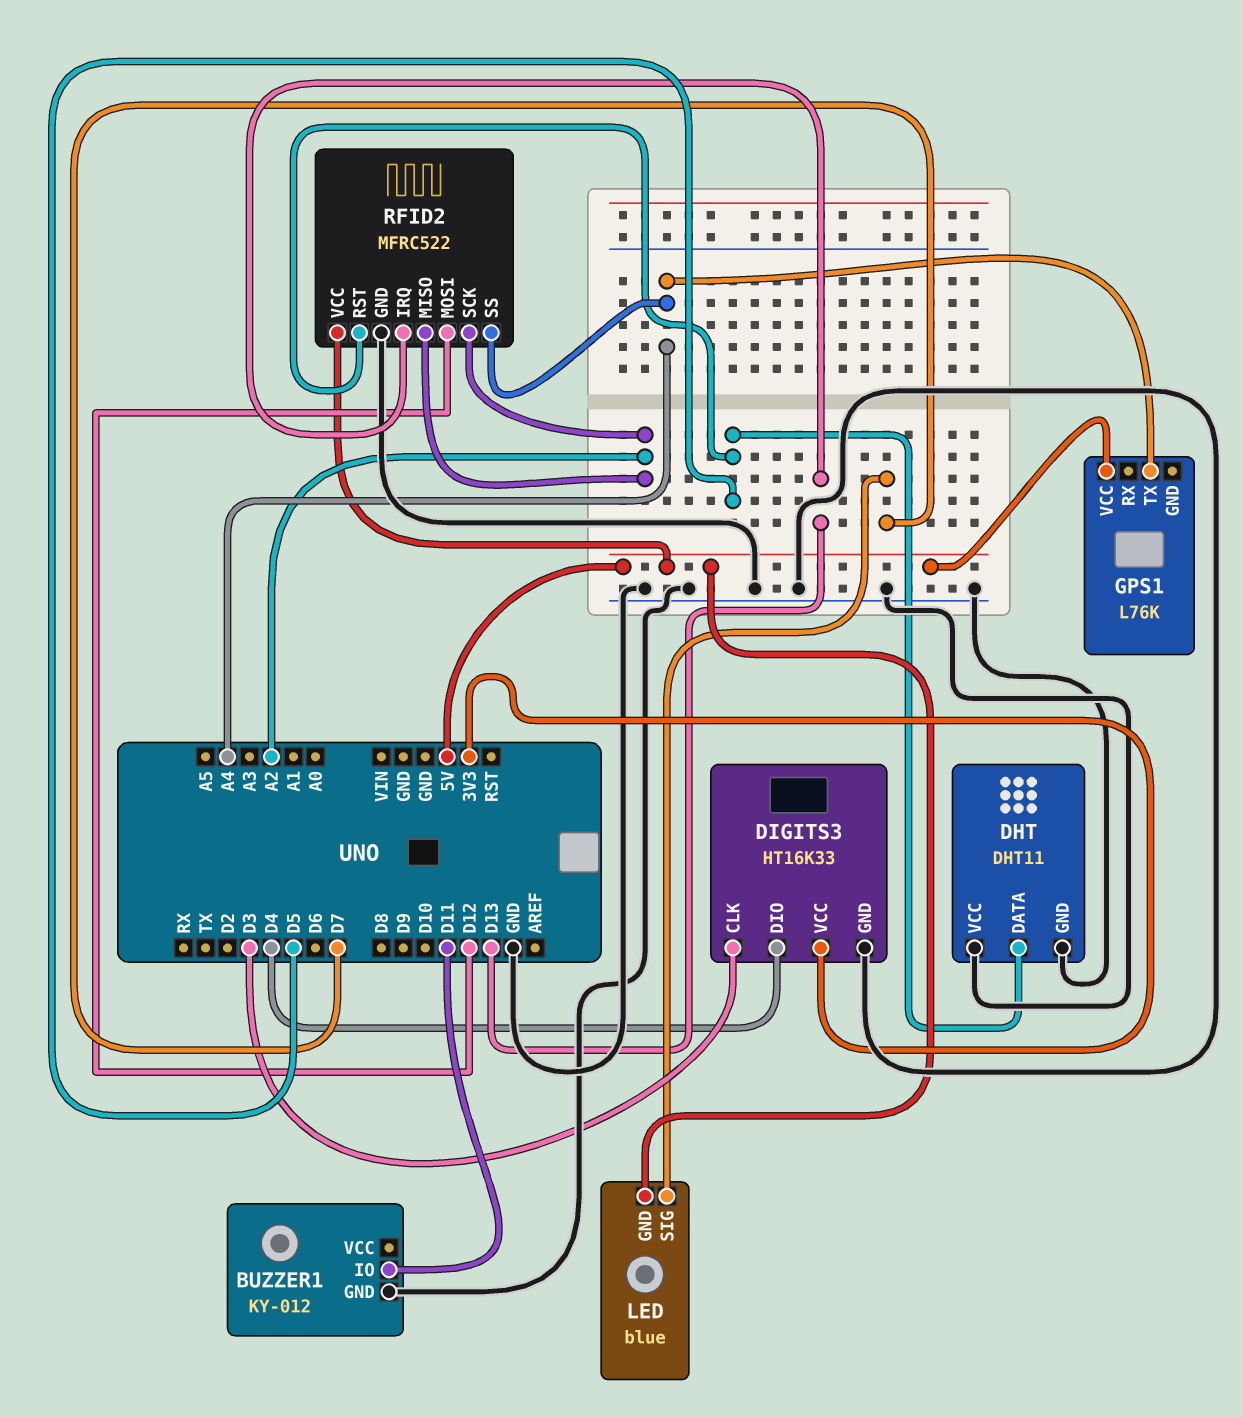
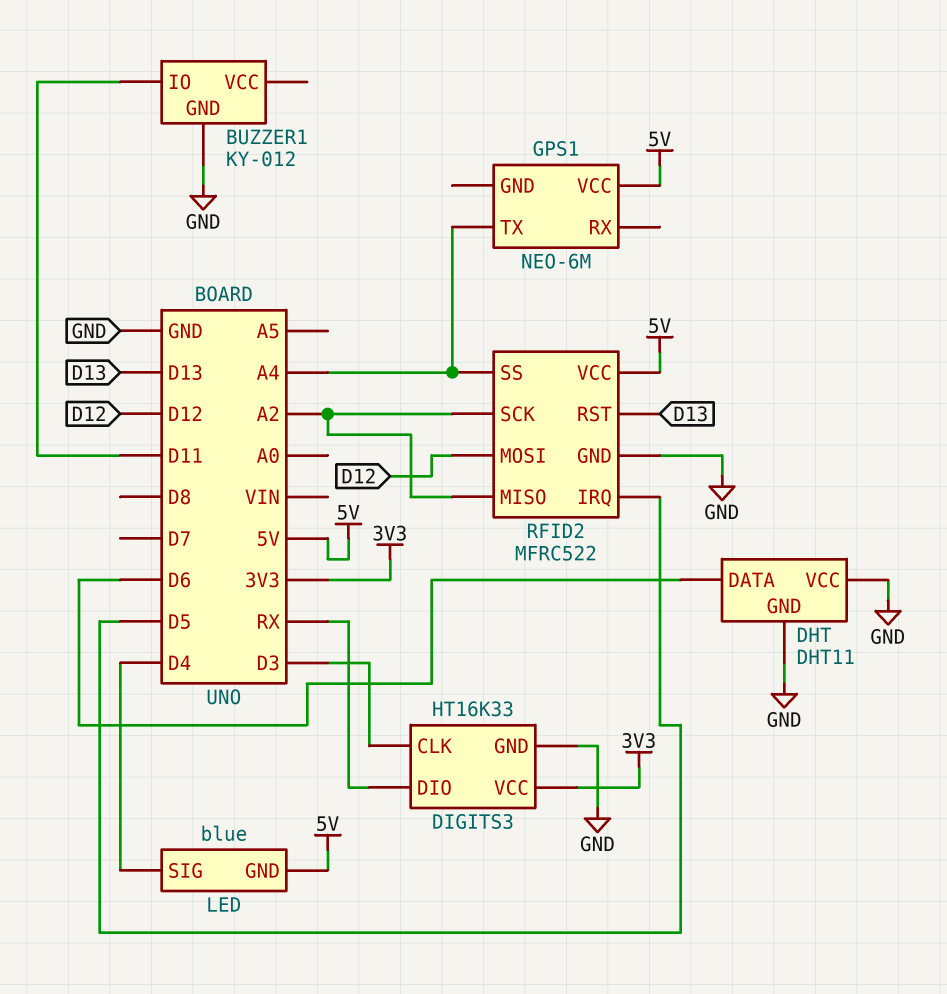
DHT pin DATA: D5 -> D6
DIGITS3 pin DIO: D4 -> RX
GPS1: L76K -> NEO-6M
LED pin SIG: D7 -> D4
RFID2 pin IRQ: D13 -> D5
RFID2 pin RST: D5 -> D13

